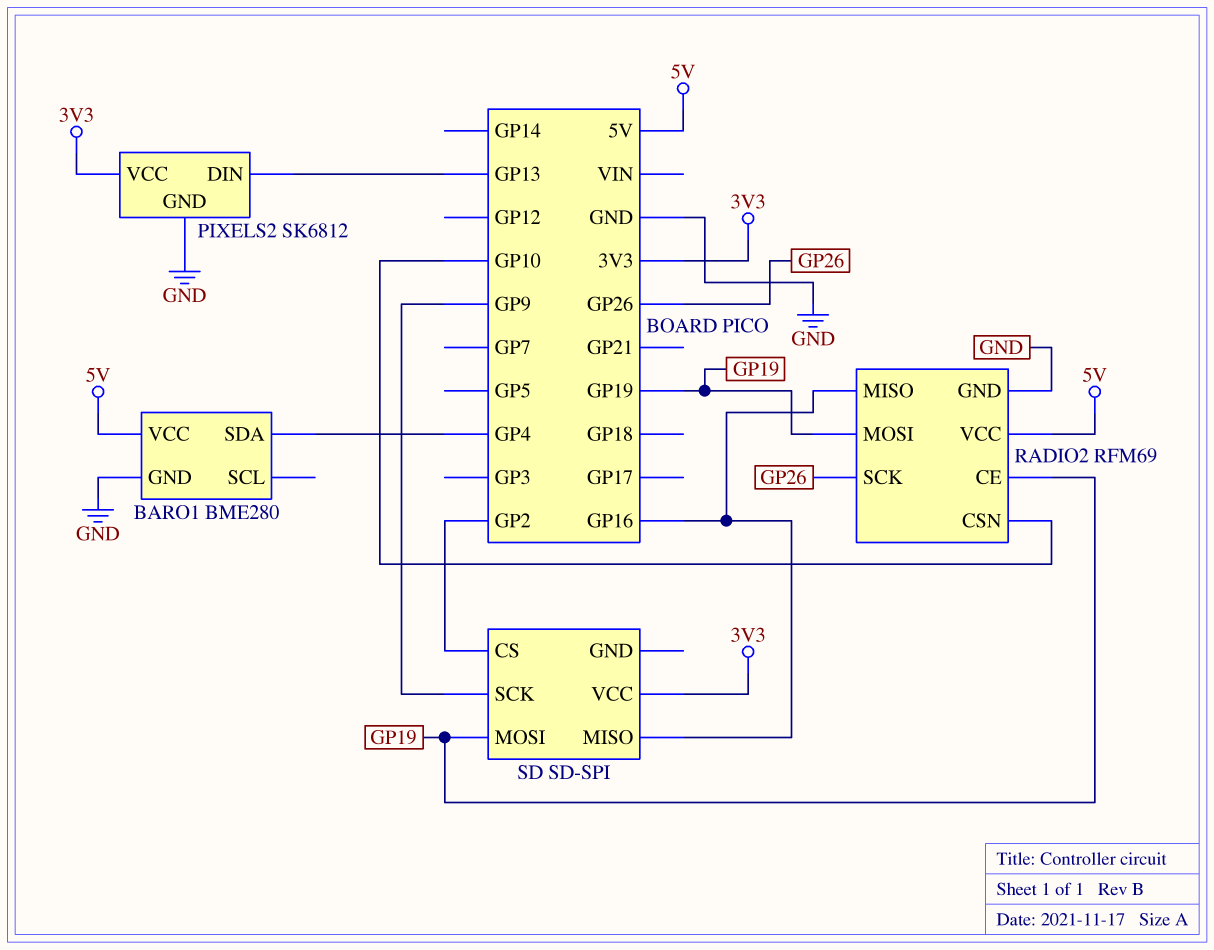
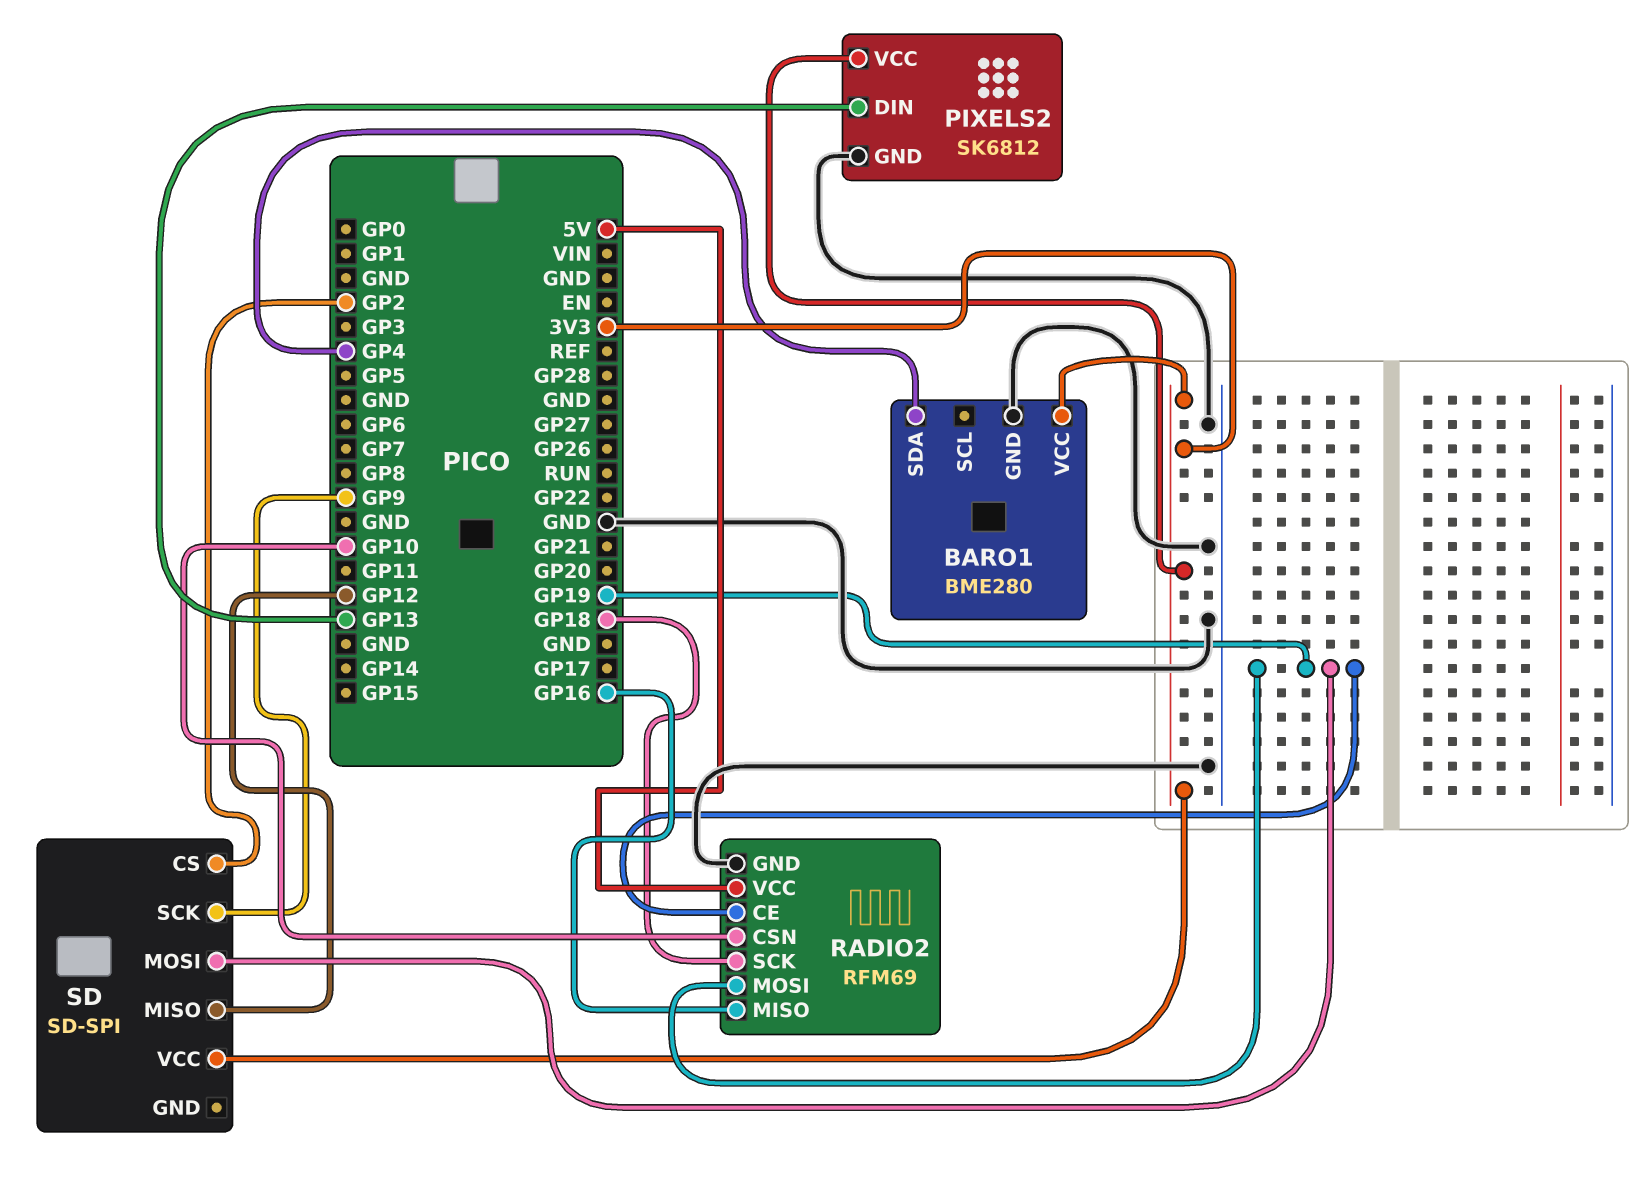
BARO1 pin VCC: 5V -> 3V3
RADIO2 pin SCK: GP26 -> GP18
SD pin MISO: GP16 -> GP12

